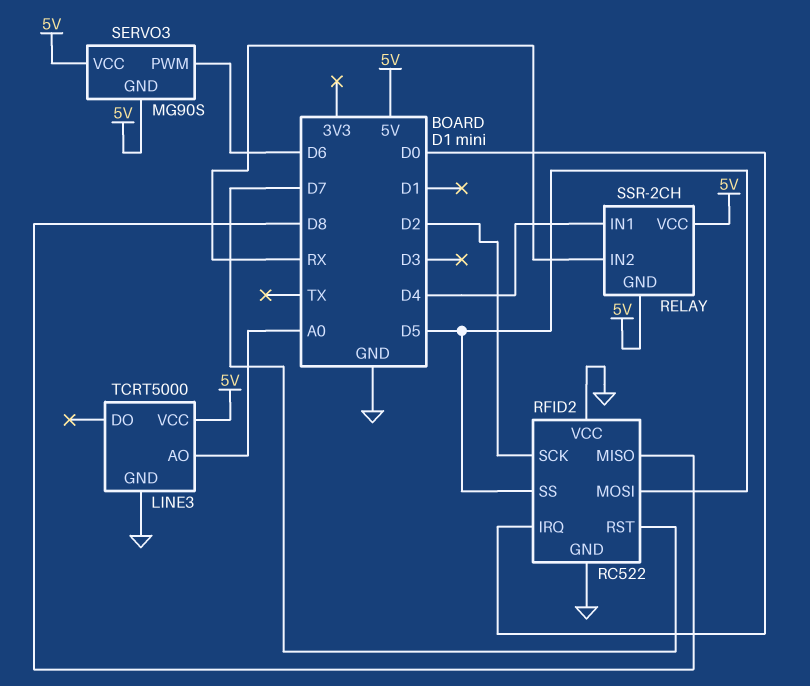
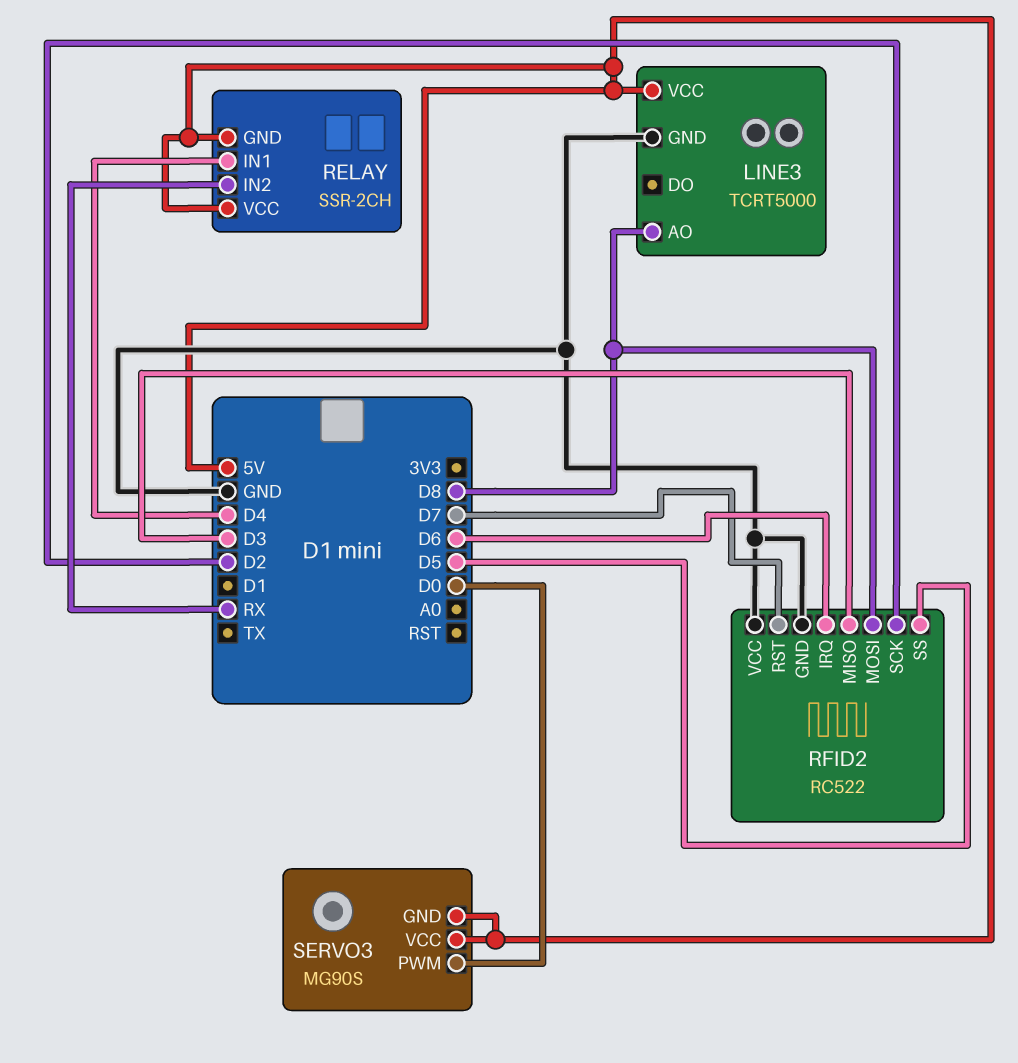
LINE3 pin AO: A0 -> D8
RFID2 pin IRQ: D0 -> D6
RFID2 pin MISO: D8 -> D3
RFID2 pin MOSI: D5 -> D8
SERVO3 pin PWM: D6 -> D0

